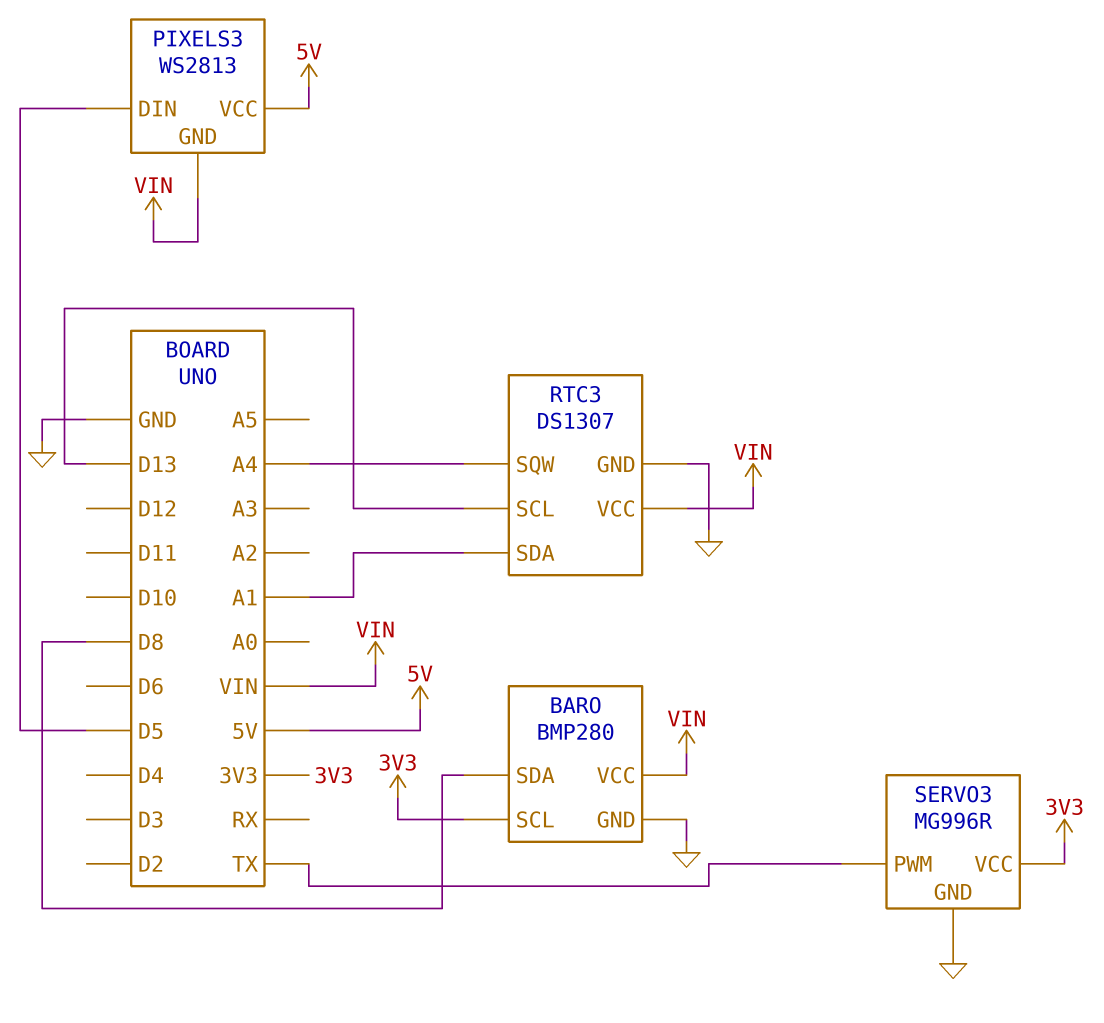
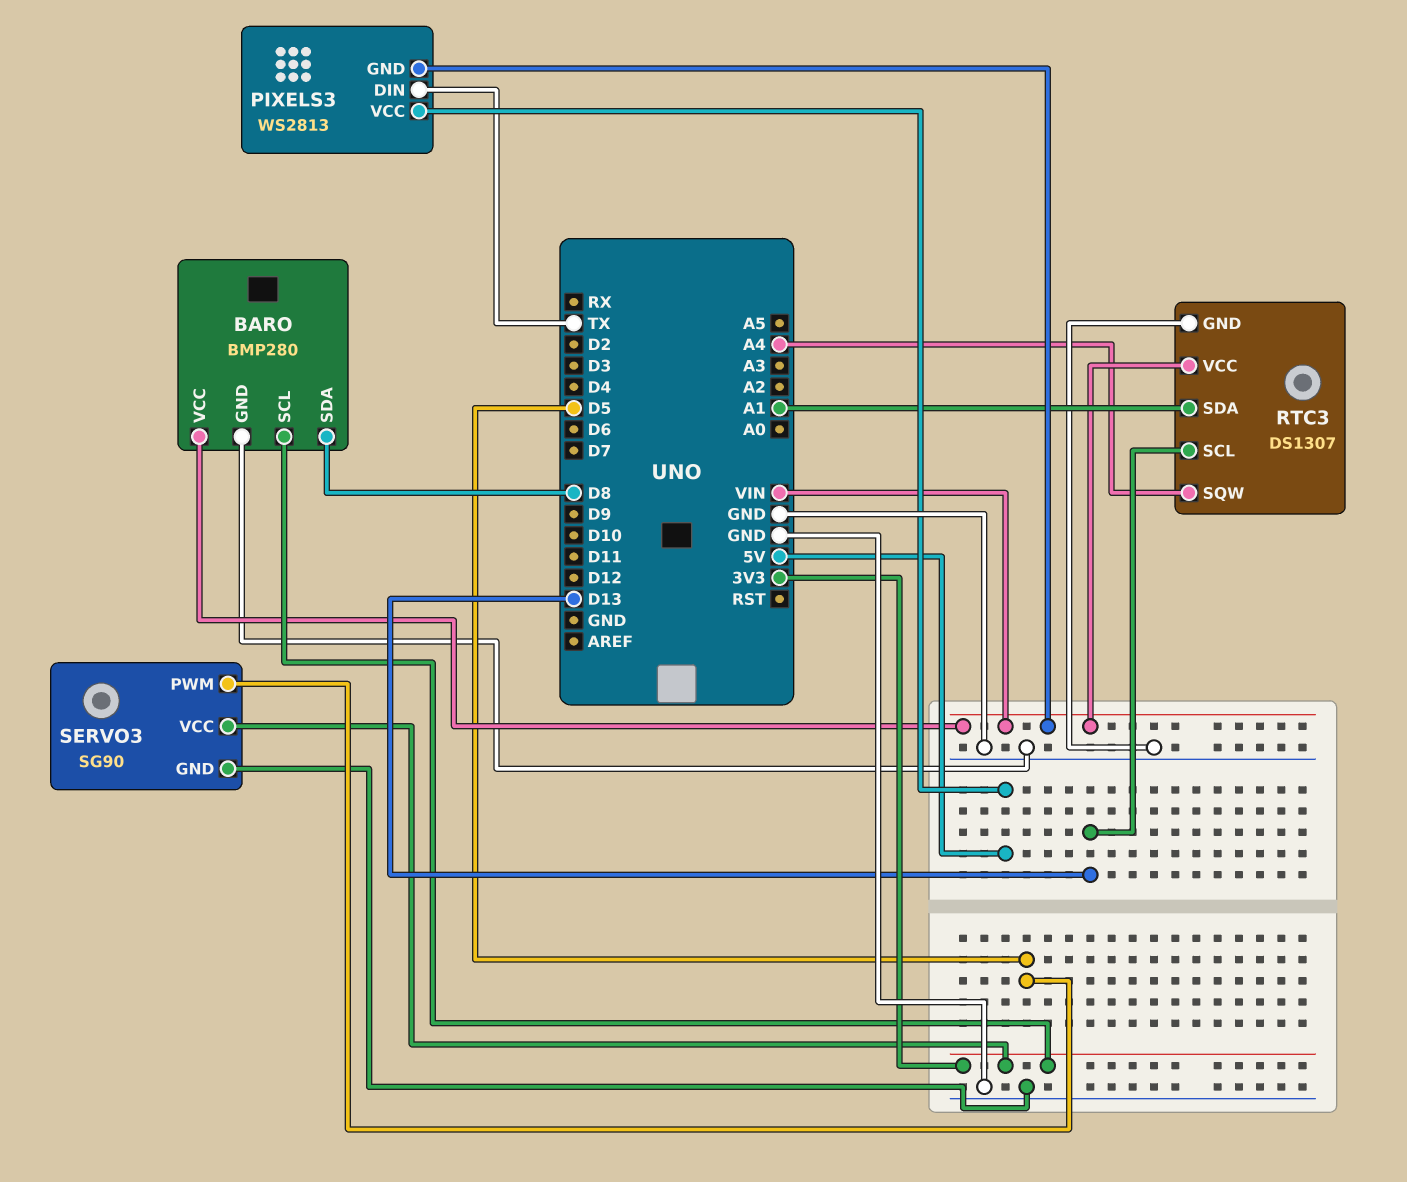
PIXELS3 pin DIN: D5 -> TX
SERVO3: MG996R -> SG90
SERVO3 pin PWM: TX -> D5

